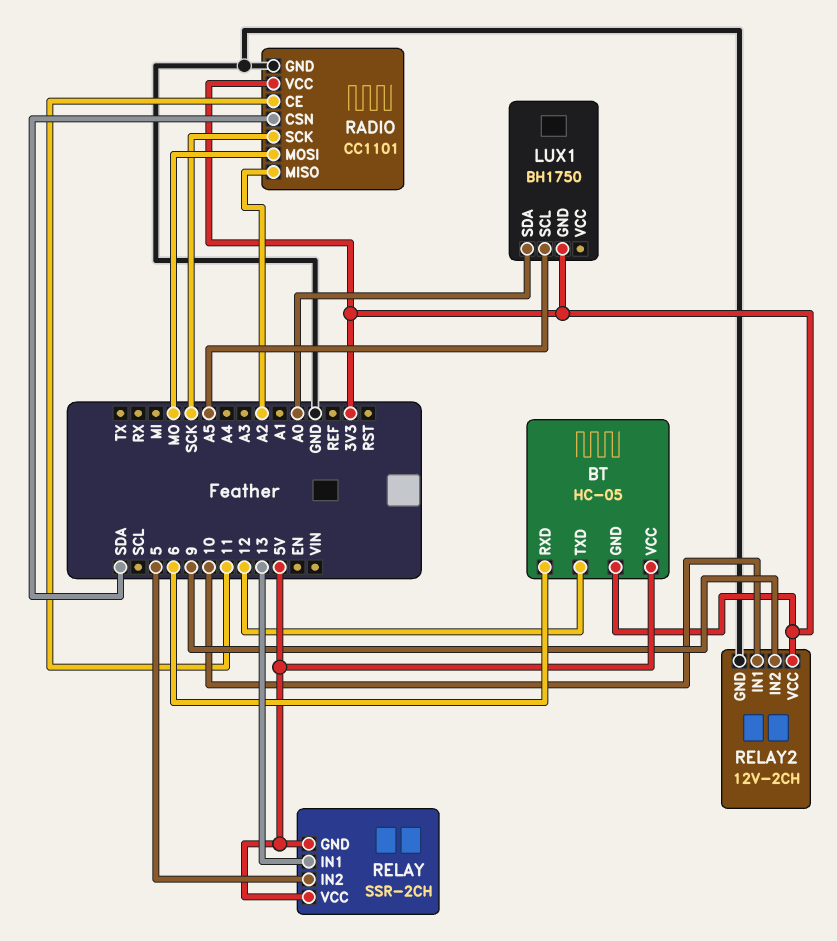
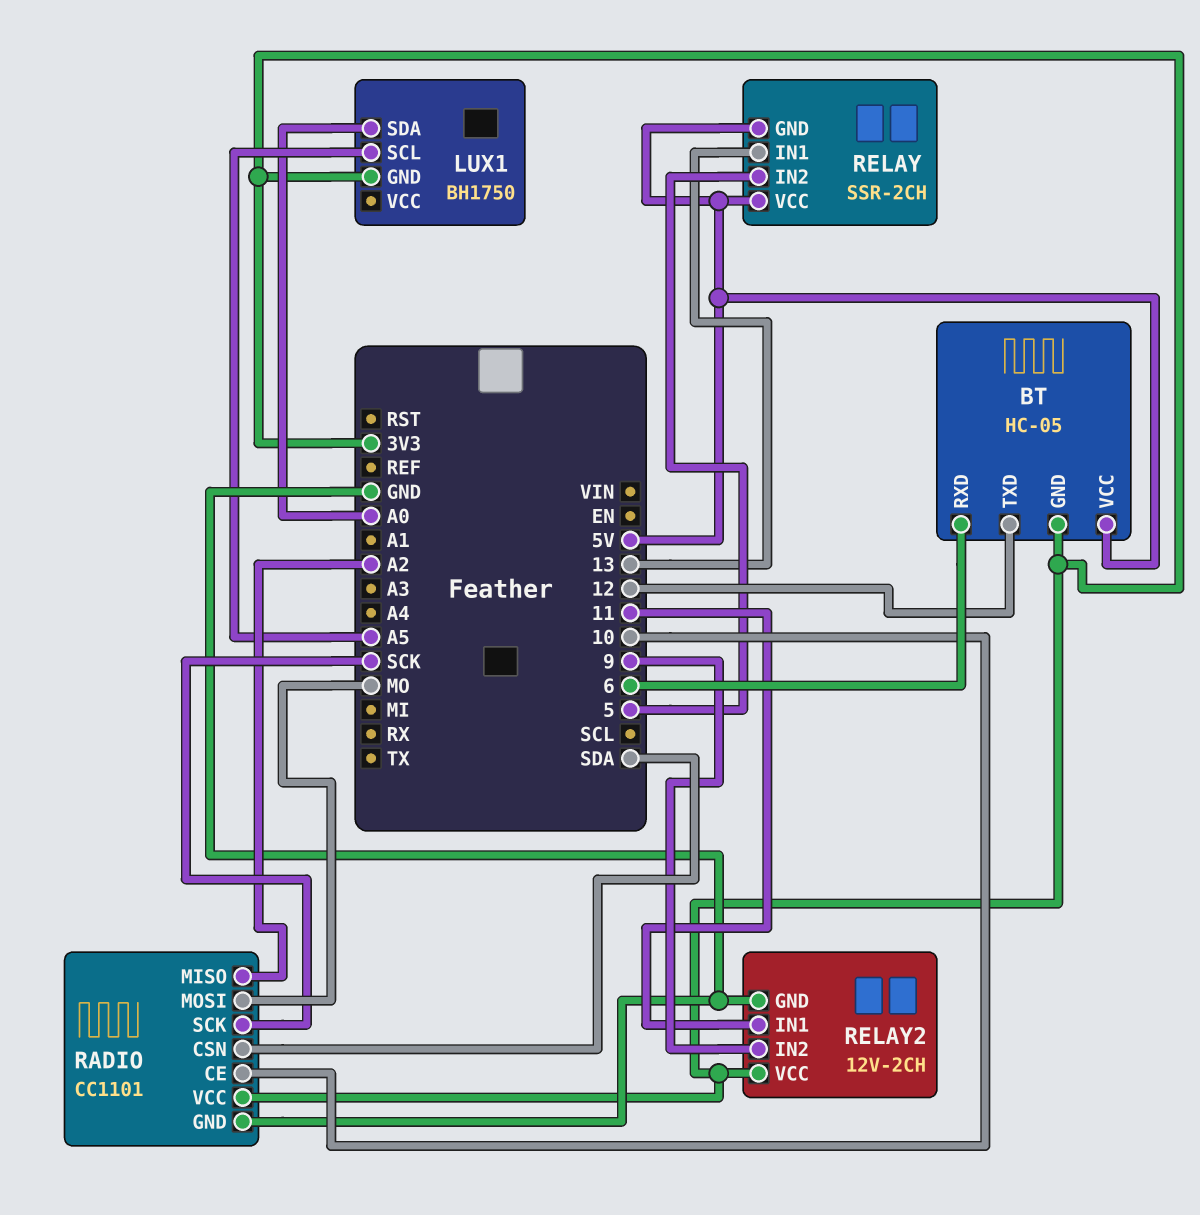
RADIO pin CE: 11 -> 10
RELAY2 pin IN1: 10 -> 11

